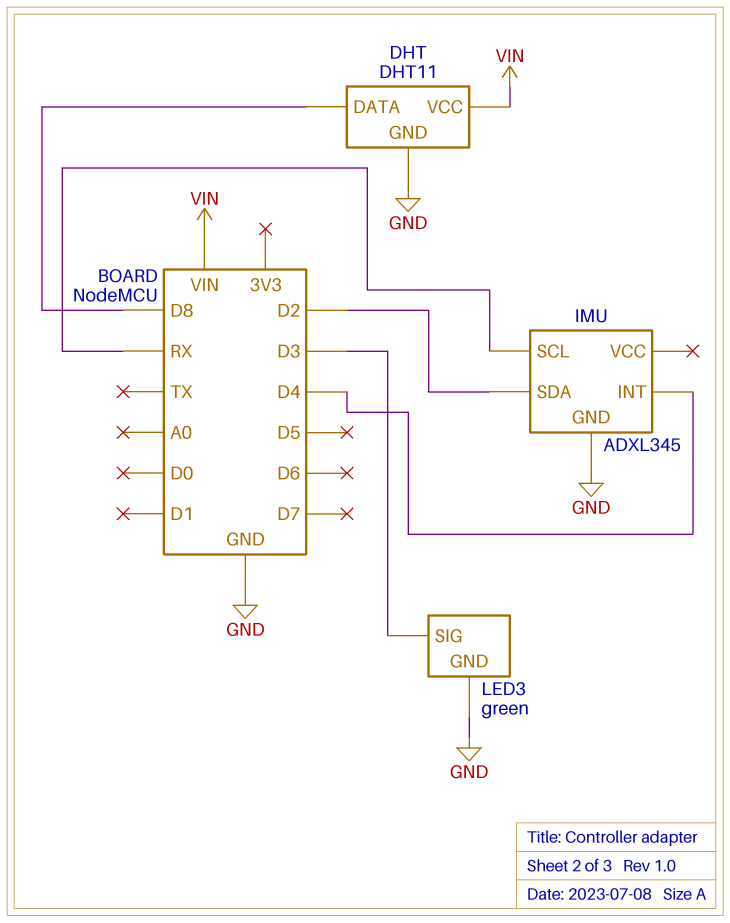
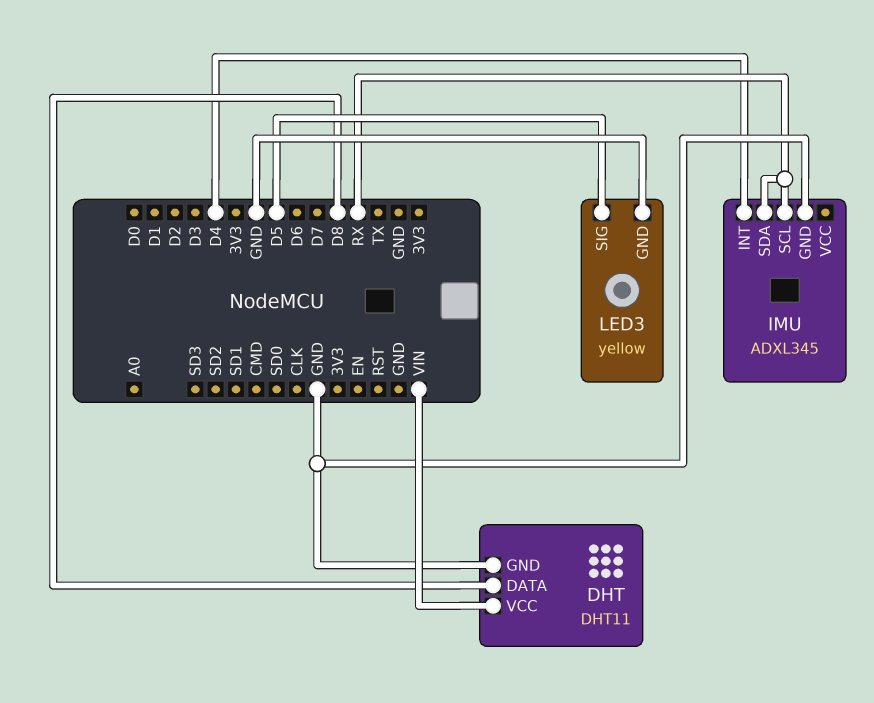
IMU pin SDA: D2 -> RX
LED3: green -> yellow
LED3 pin SIG: D3 -> D5

